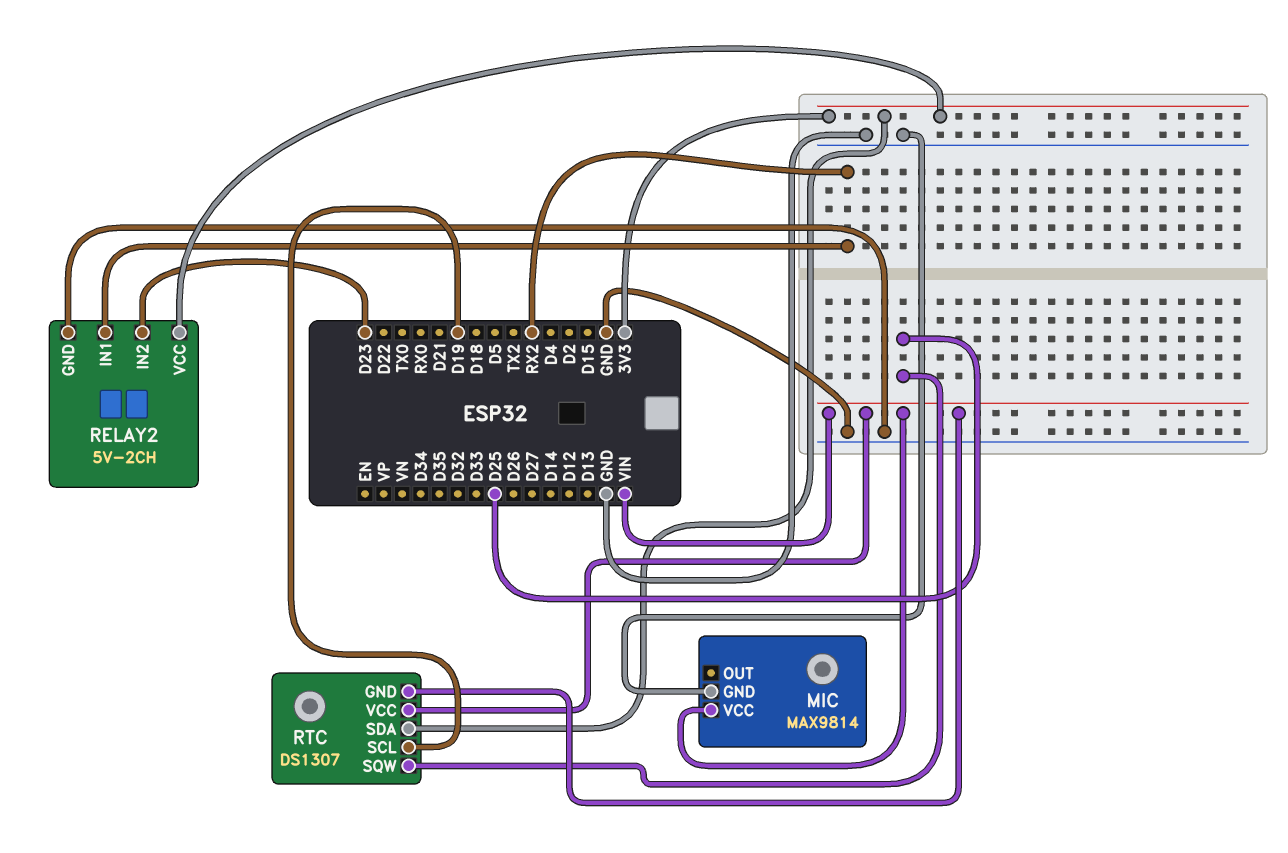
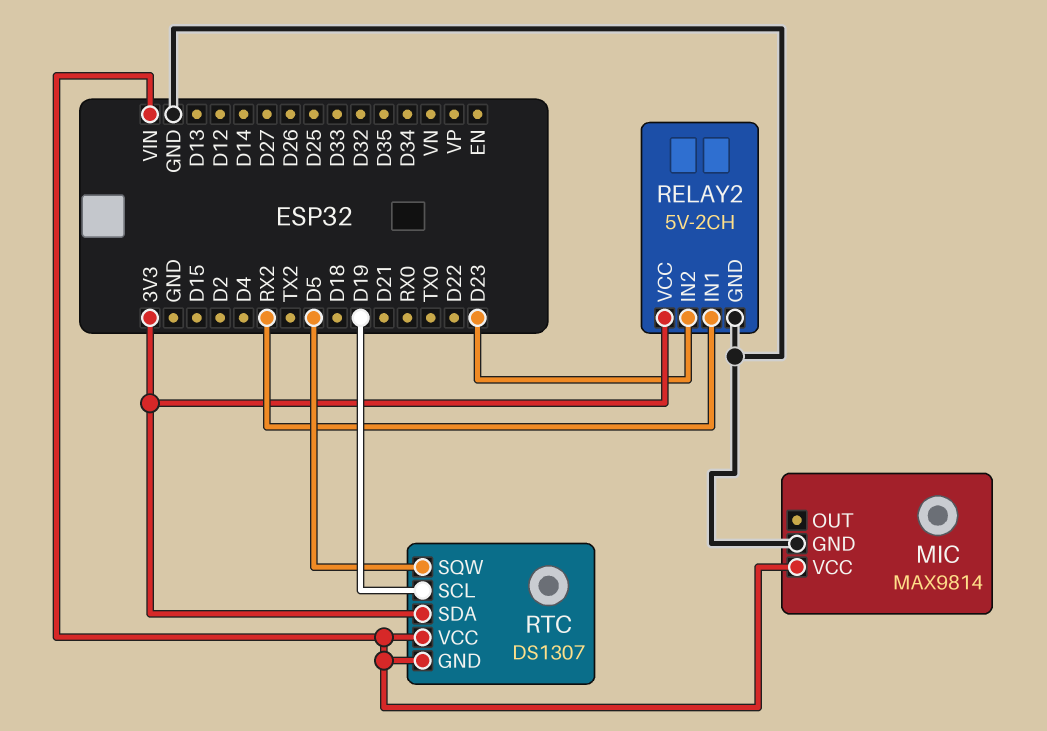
RTC pin SQW: D25 -> D5

